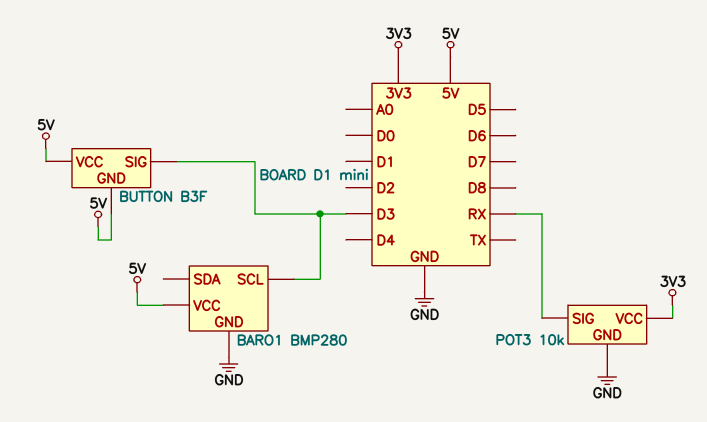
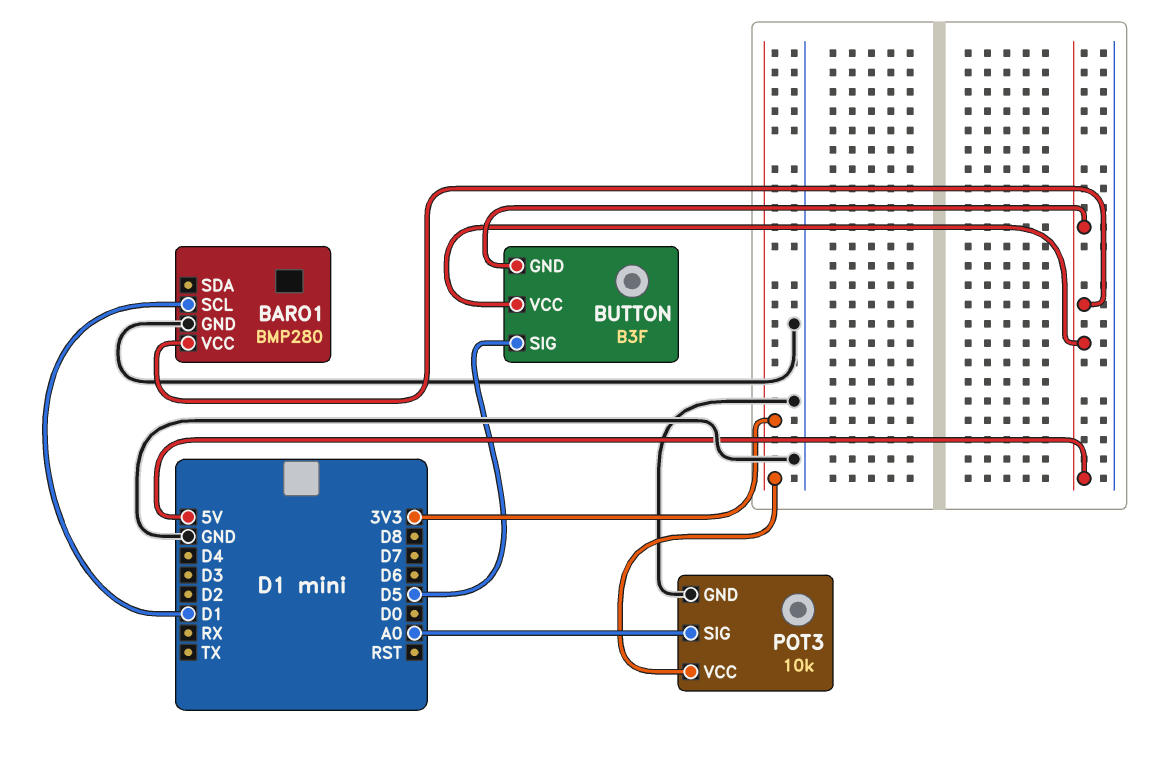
BARO1 pin SCL: D3 -> D1
BUTTON pin SIG: D3 -> D5
POT3 pin SIG: RX -> A0

